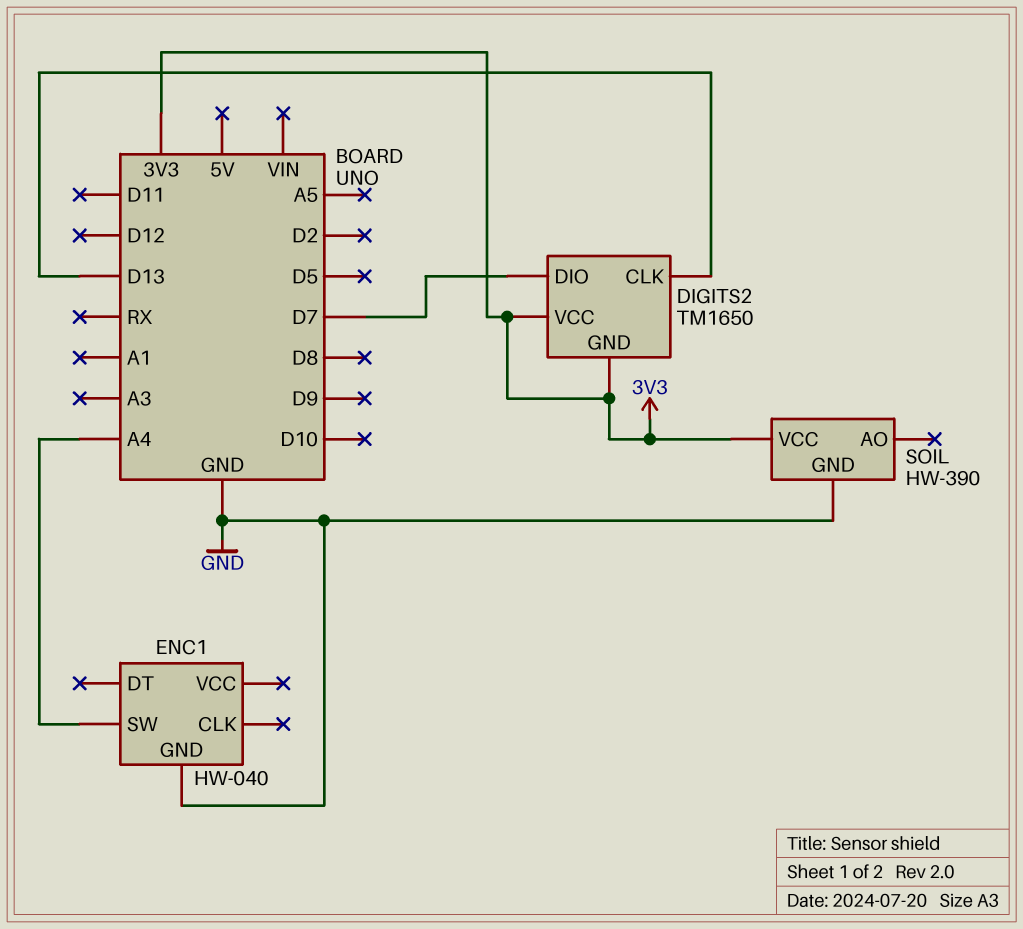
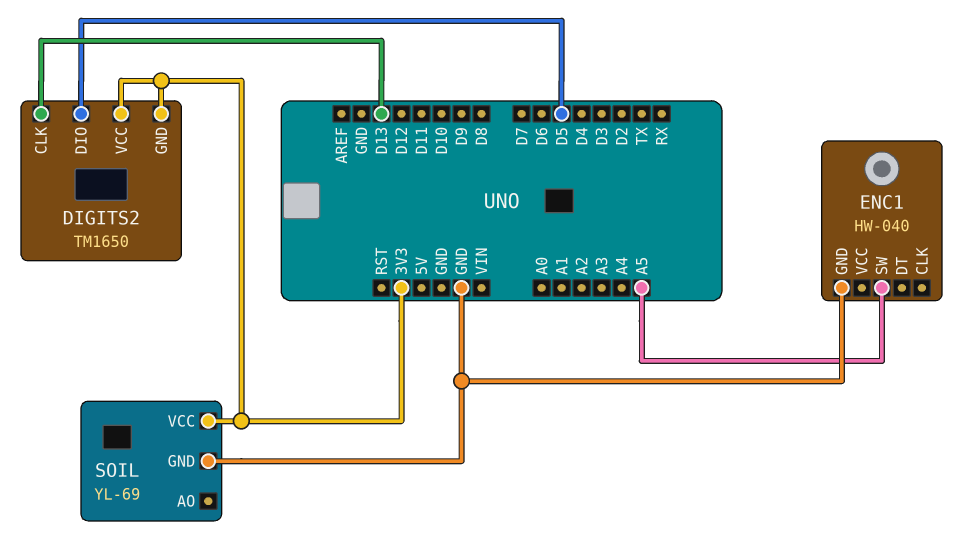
DIGITS2 pin DIO: D7 -> D5
ENC1 pin SW: A4 -> A5
SOIL: HW-390 -> YL-69

